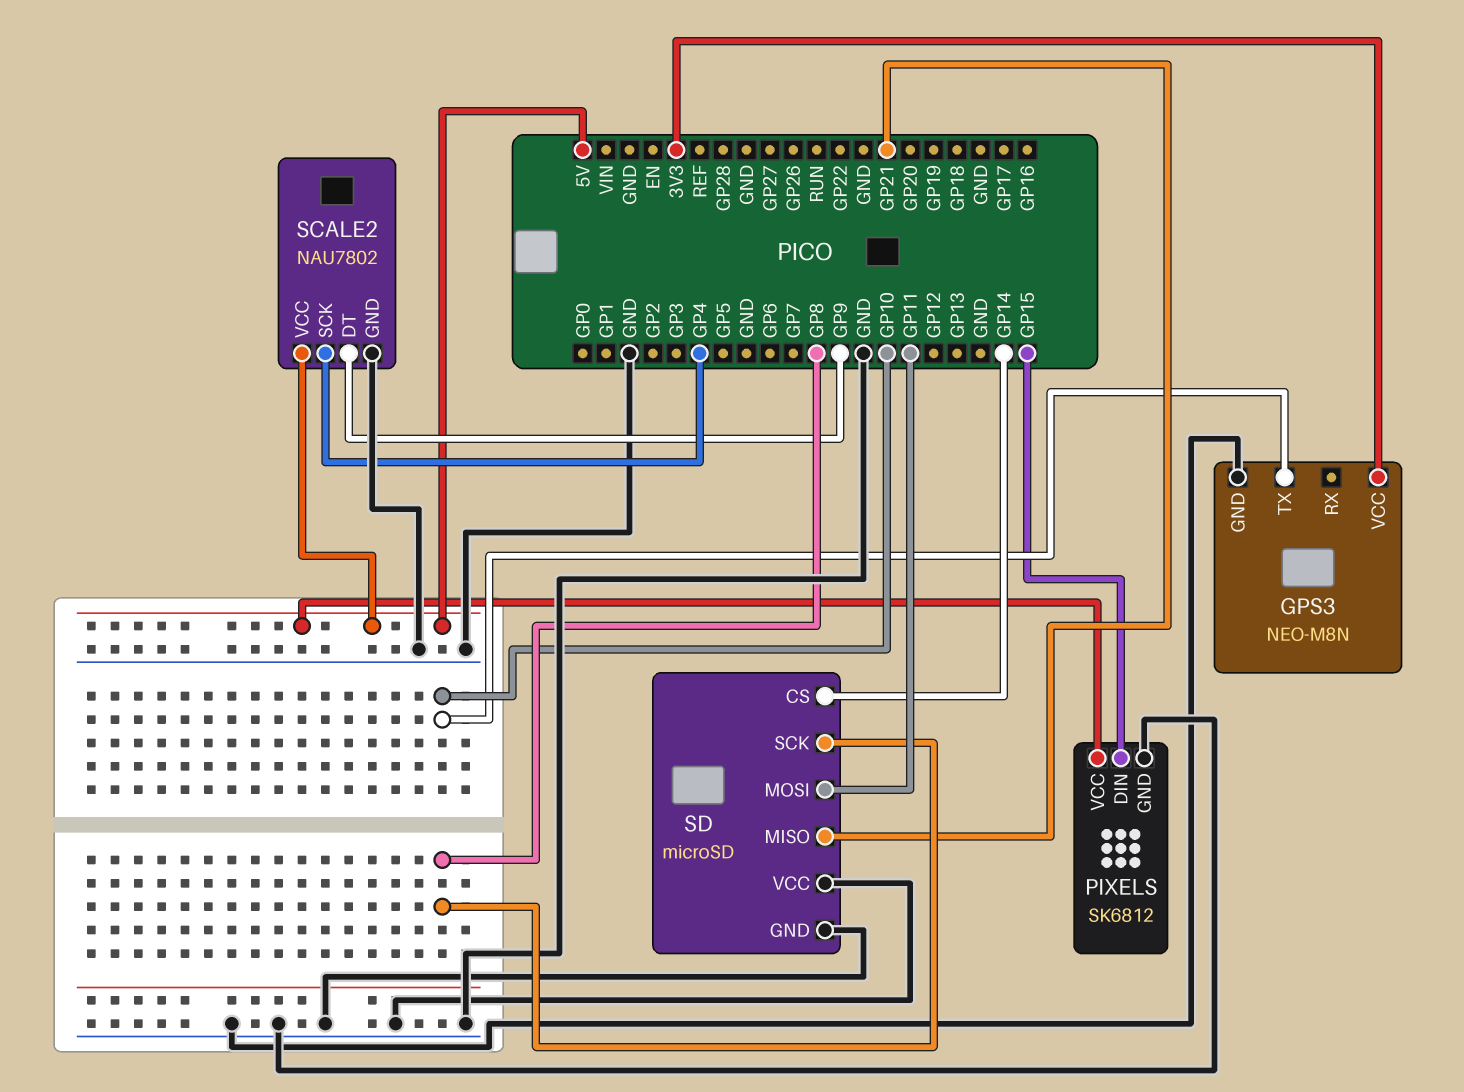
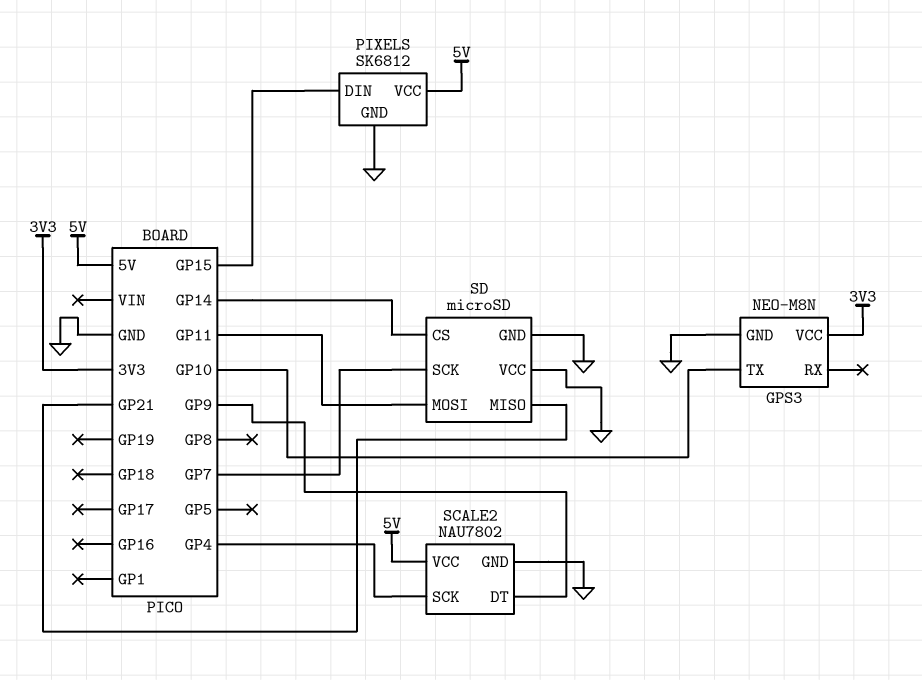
SD pin SCK: GP8 -> GP7

